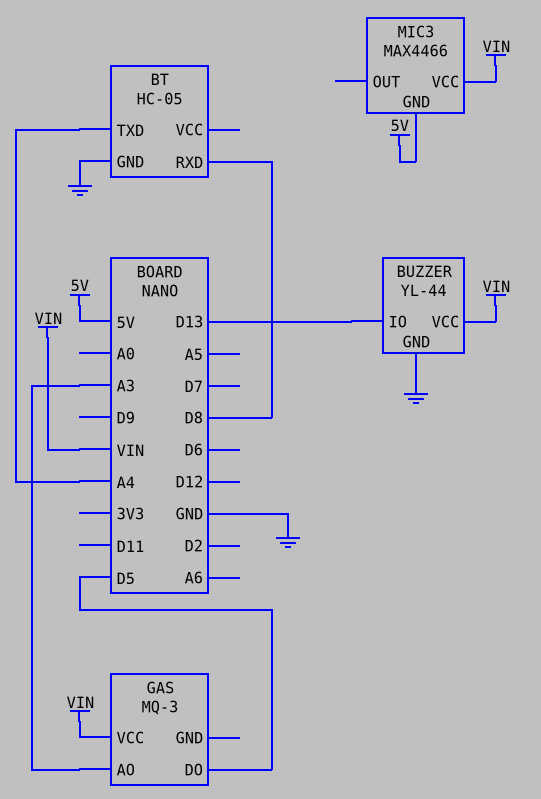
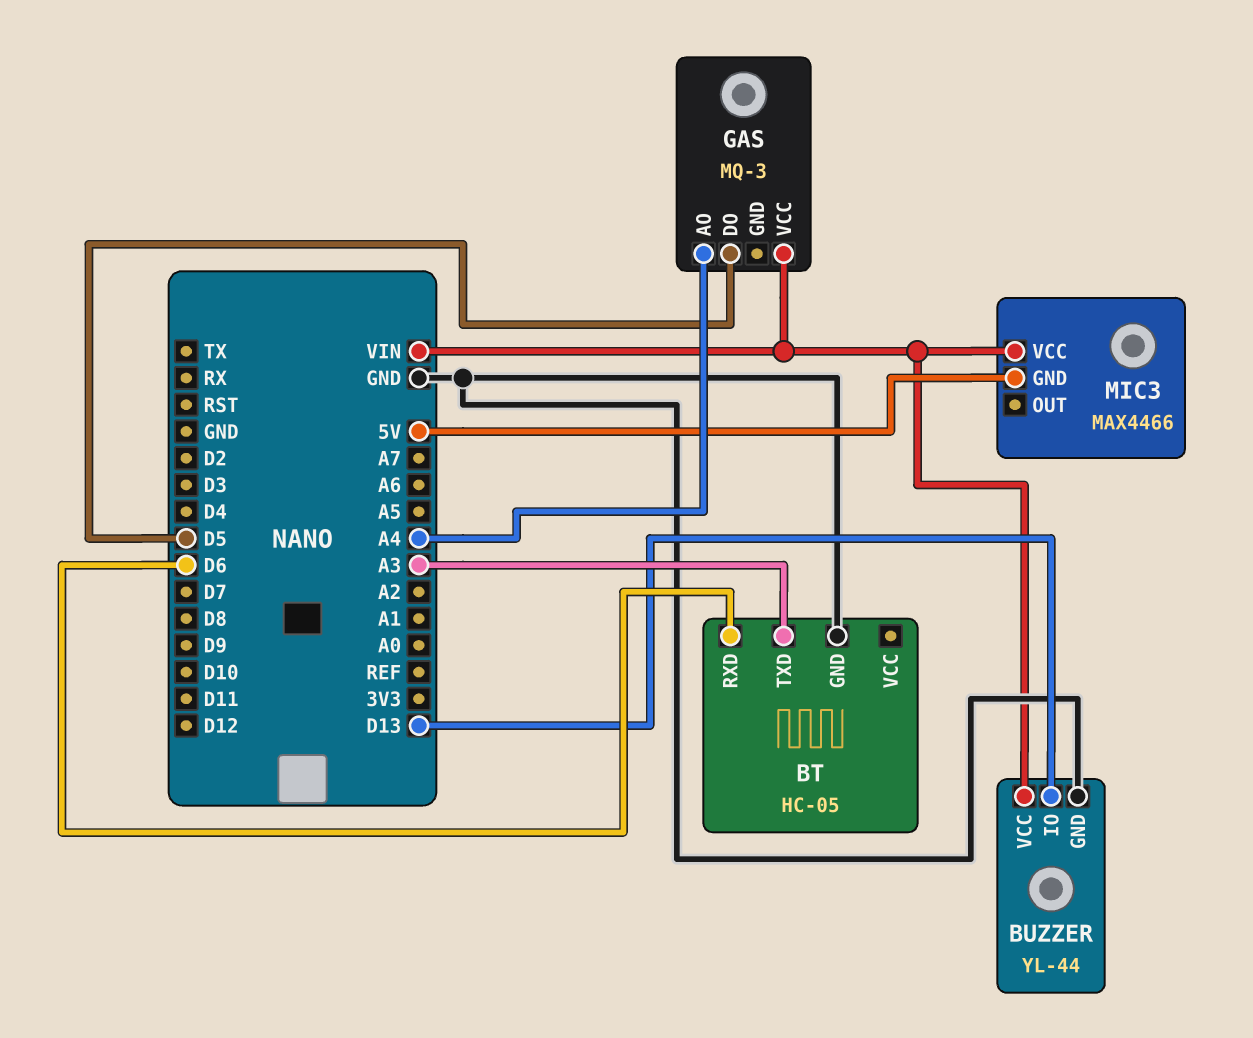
BT pin RXD: D8 -> D6
BT pin TXD: A4 -> A3
GAS pin AO: A3 -> A4

